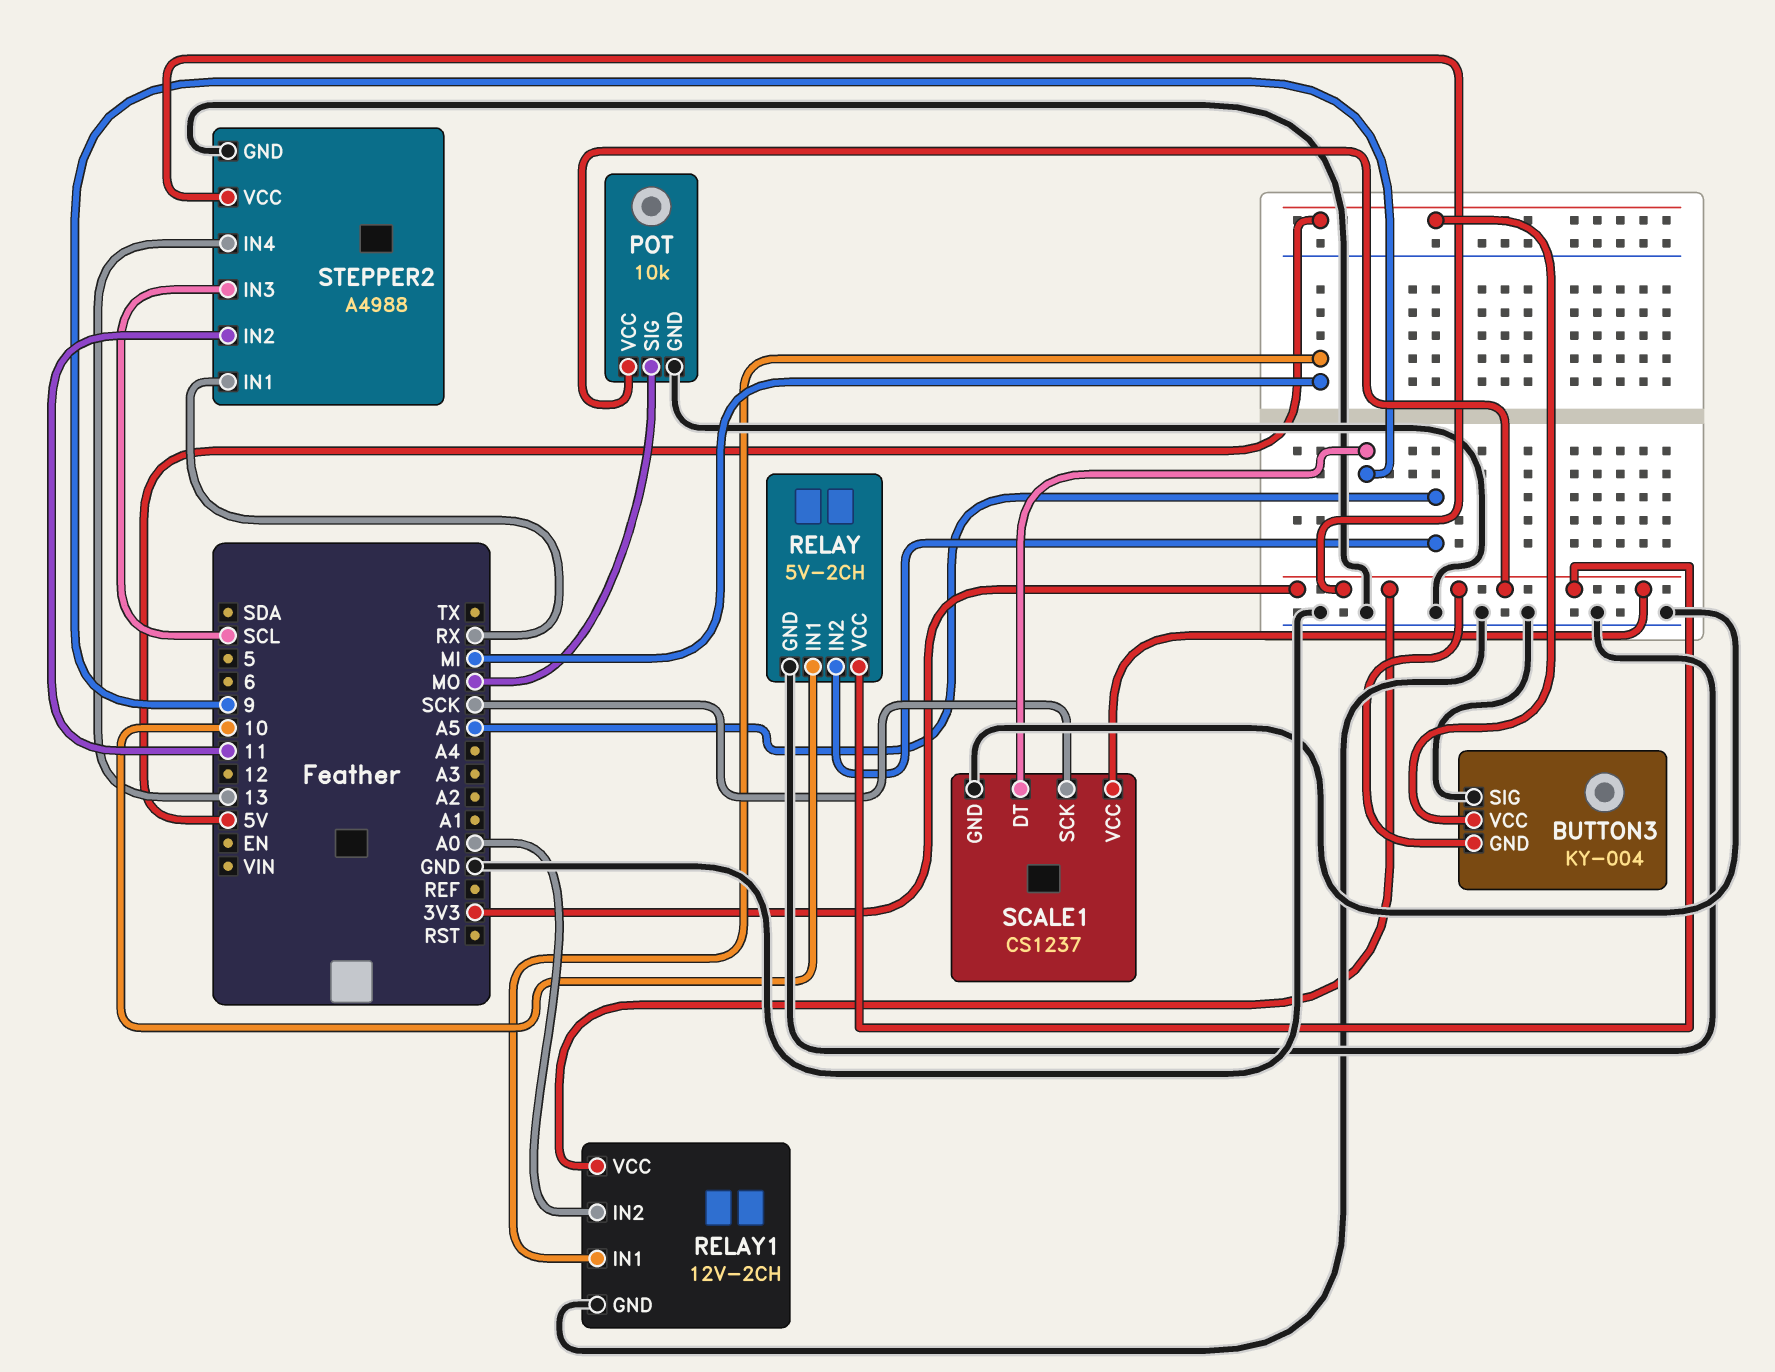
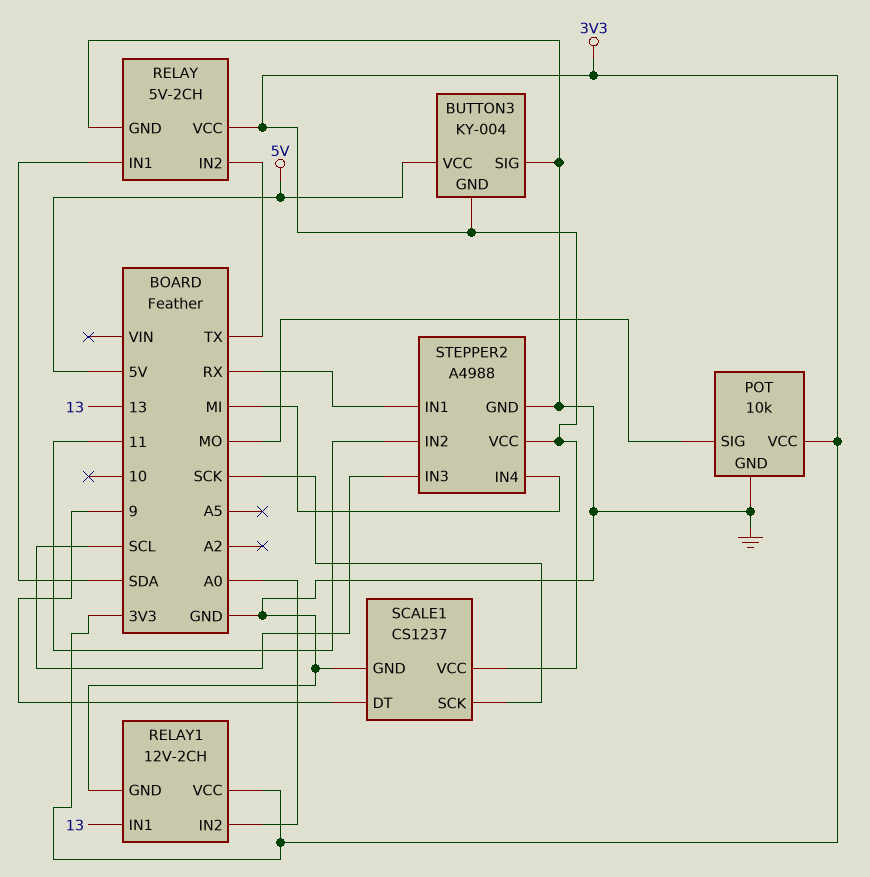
RELAY pin IN1: 10 -> SDA
RELAY pin IN2: A5 -> TX
RELAY1 pin IN1: MI -> 13
STEPPER2 pin IN4: 13 -> MI

